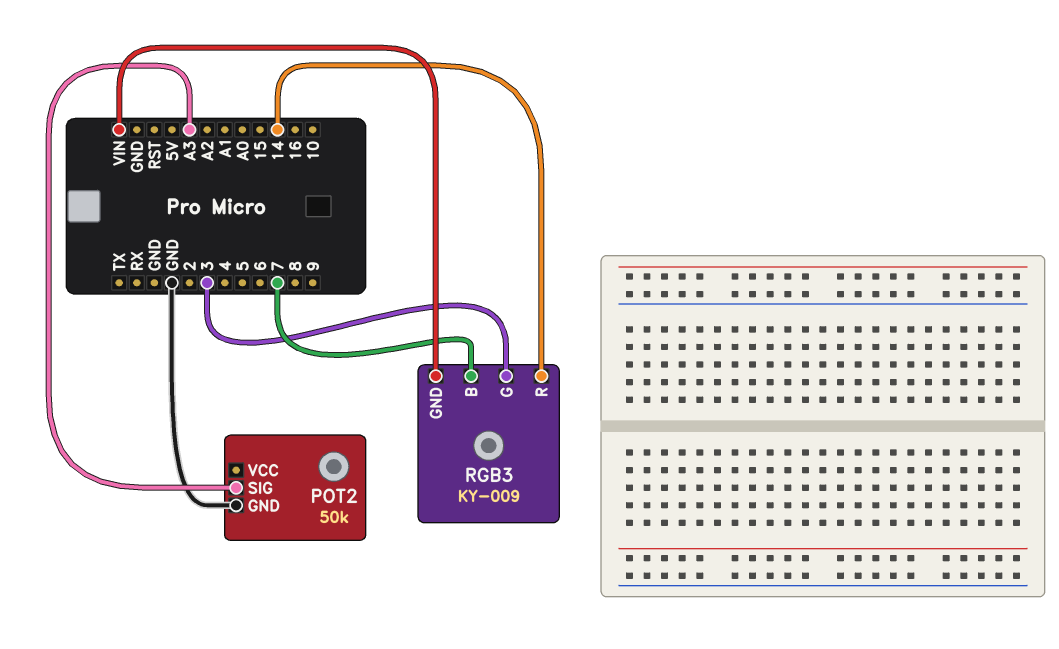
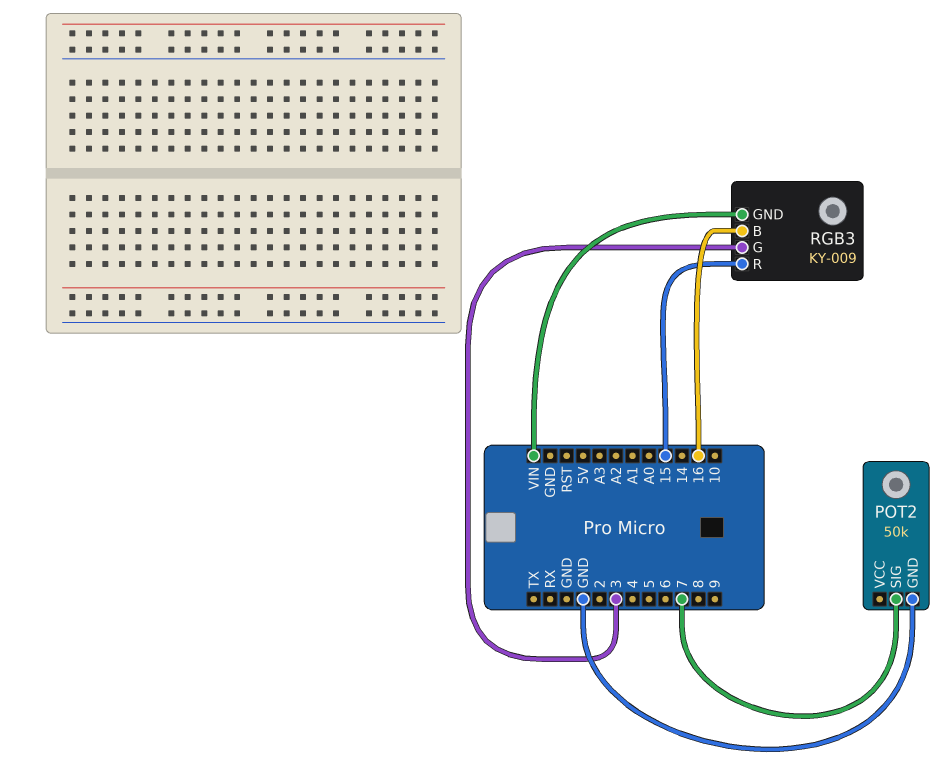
POT2 pin SIG: A3 -> 7
RGB3 pin B: 7 -> 16
RGB3 pin R: 14 -> 15

